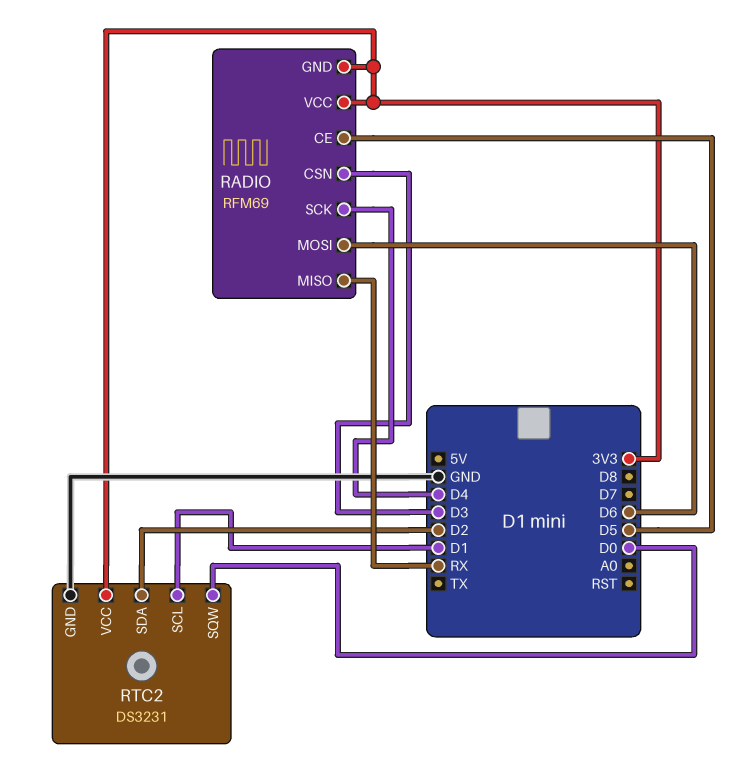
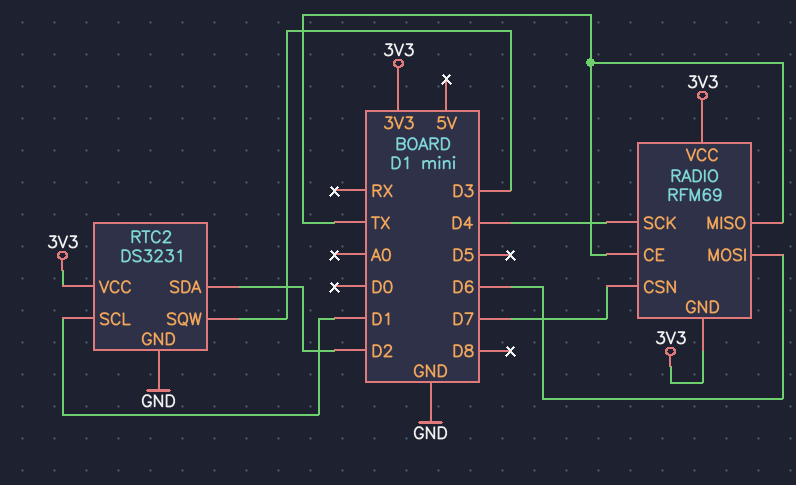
RADIO pin CE: D5 -> TX
RADIO pin CSN: D3 -> D7
RADIO pin MISO: RX -> TX
RTC2 pin SQW: D0 -> D3

